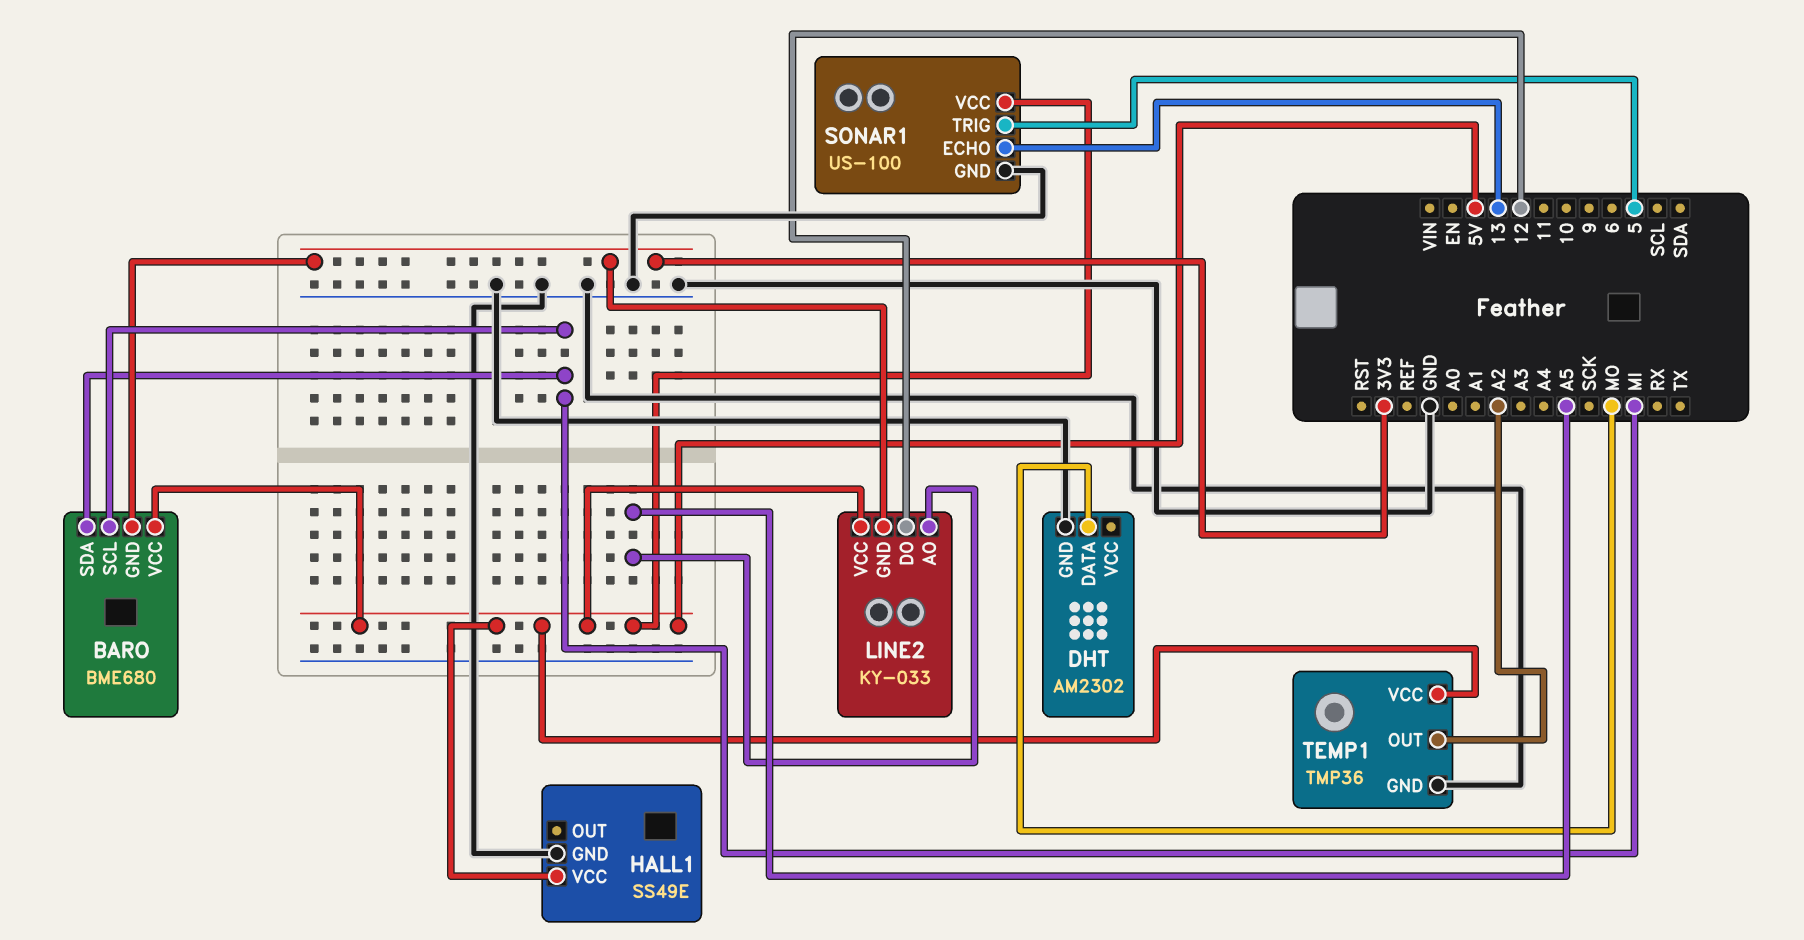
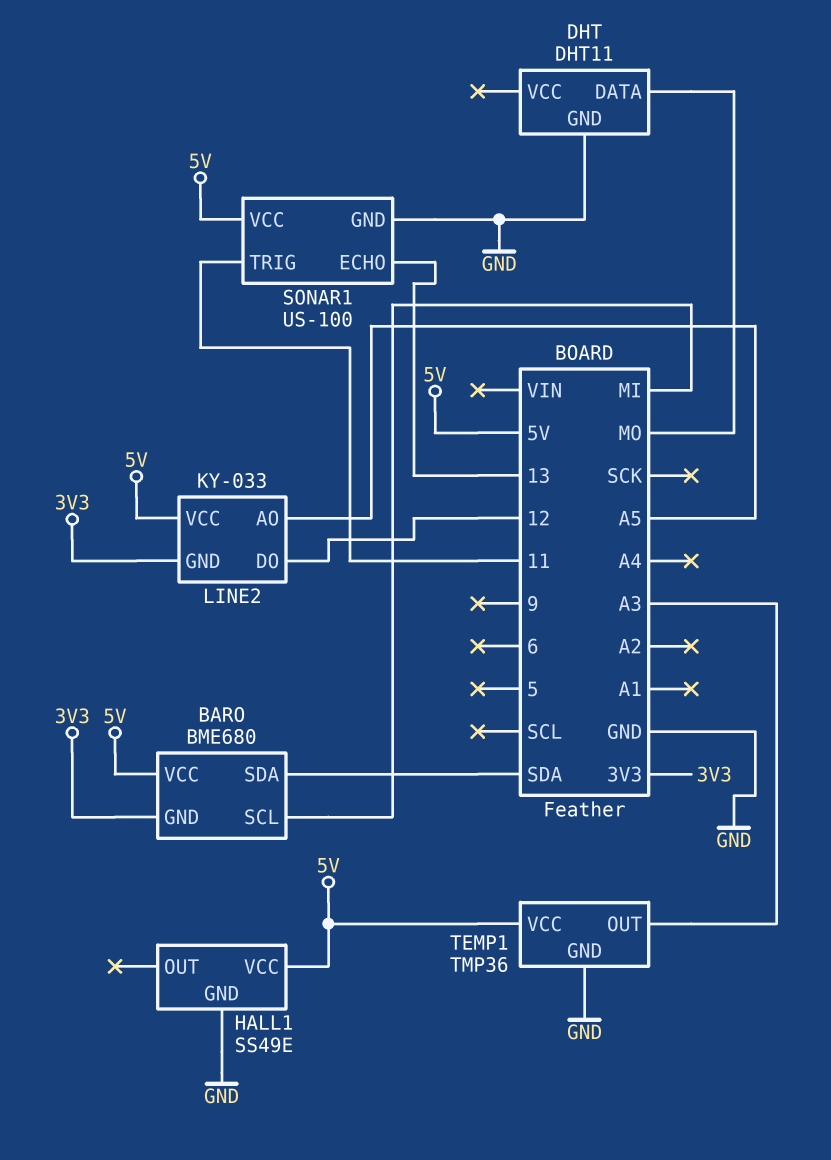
BARO pin SDA: MI -> SDA
DHT: AM2302 -> DHT11
SONAR1 pin TRIG: 5 -> 11
TEMP1 pin OUT: A2 -> A3

